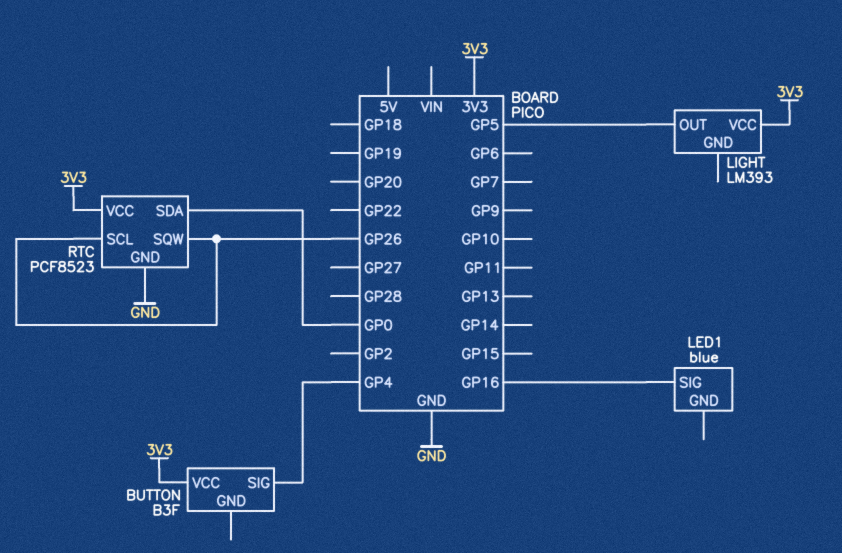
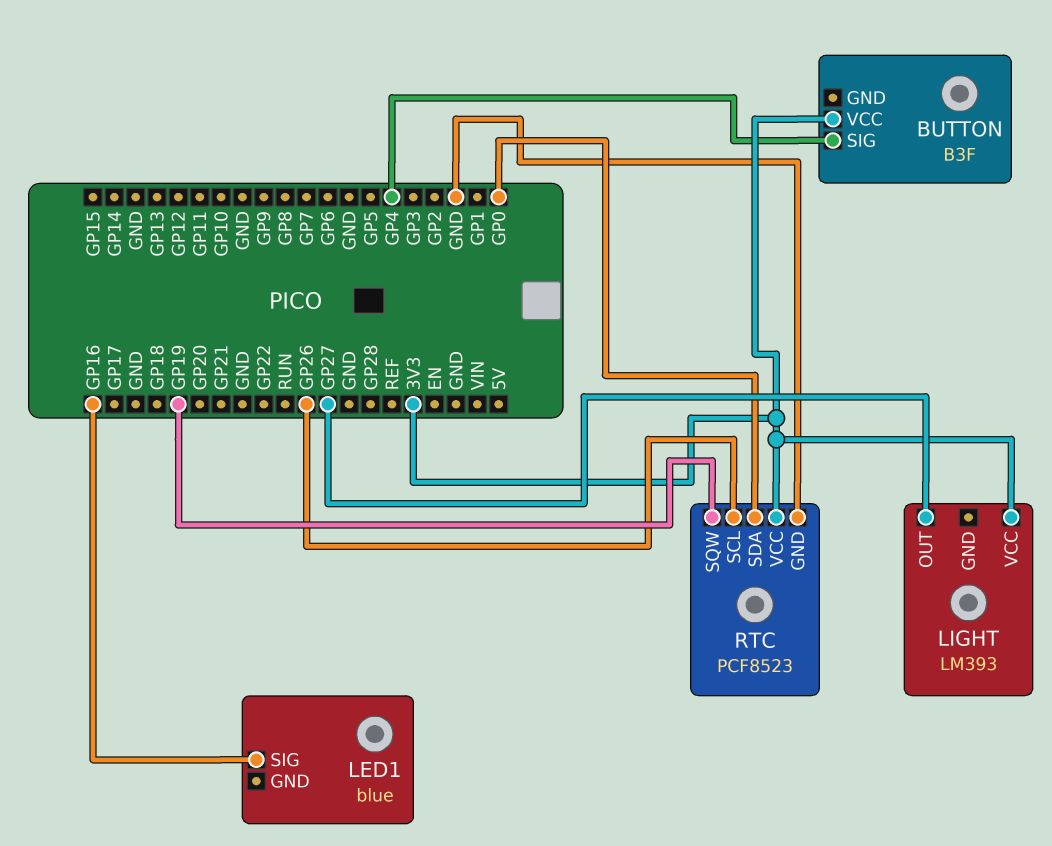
LIGHT pin OUT: GP5 -> GP27
RTC pin SQW: GP26 -> GP19

